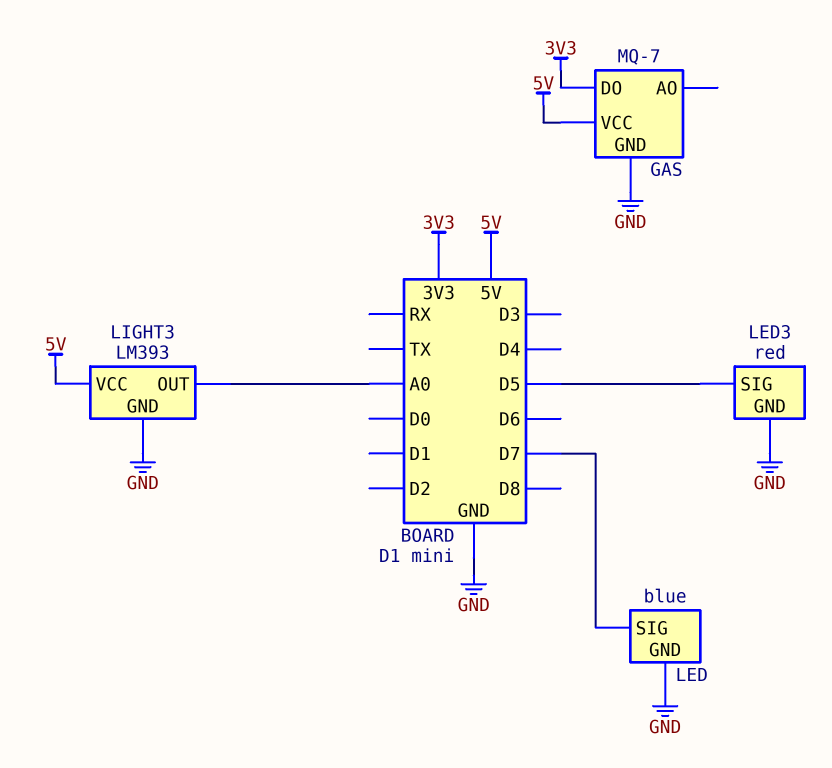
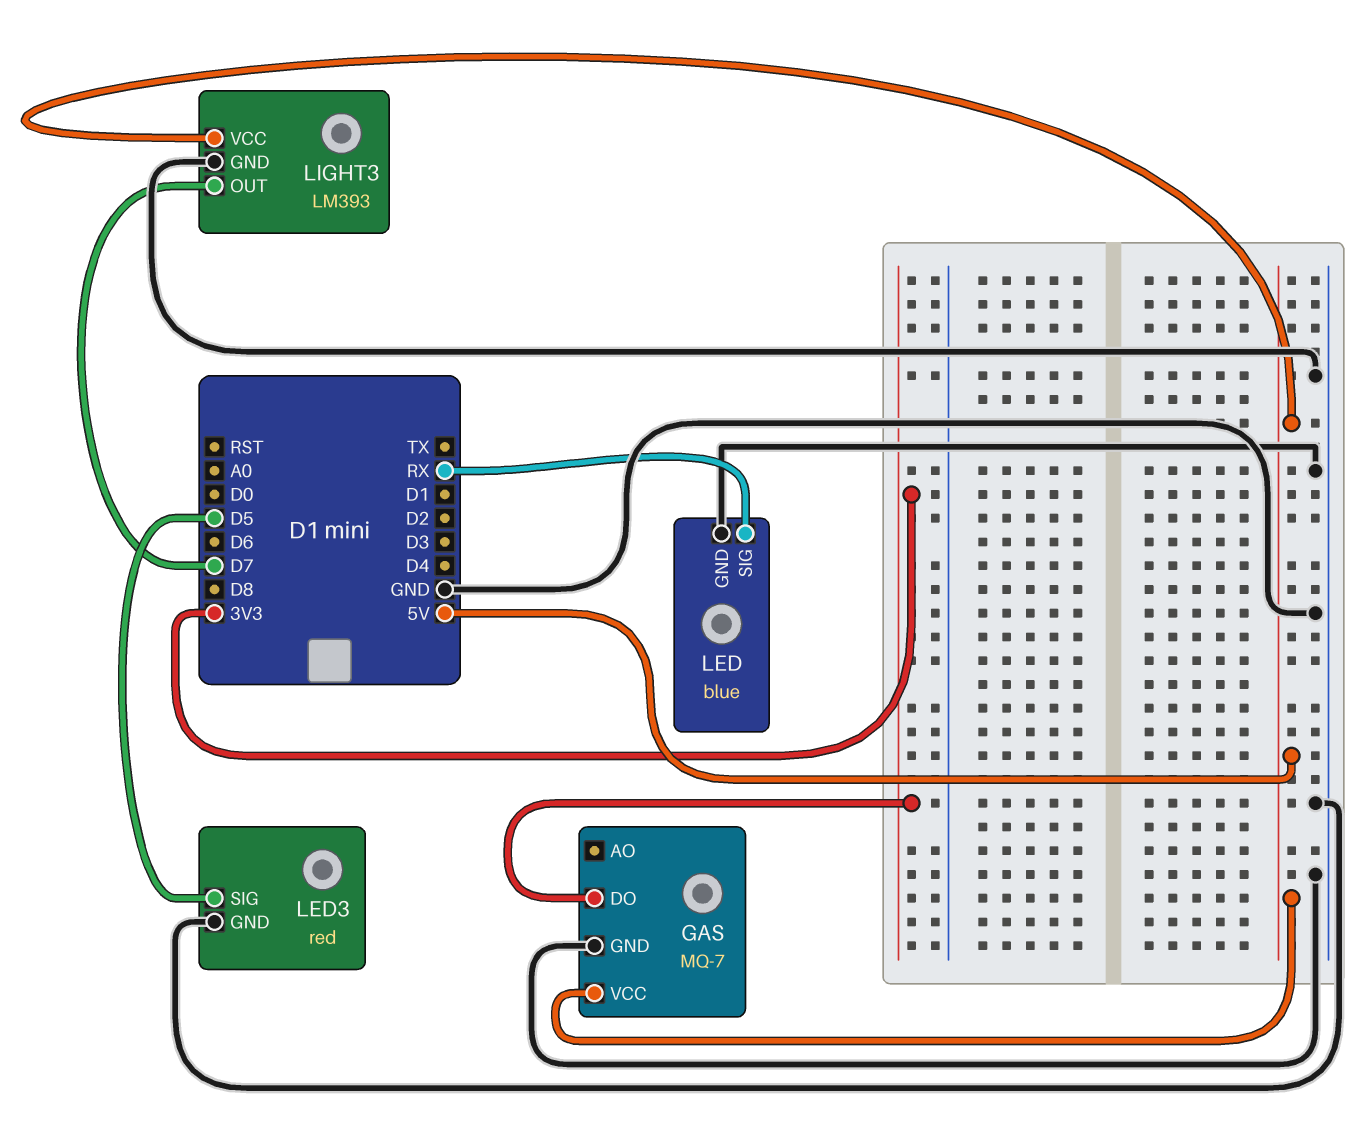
LED pin SIG: D7 -> RX
LIGHT3 pin OUT: A0 -> D7

